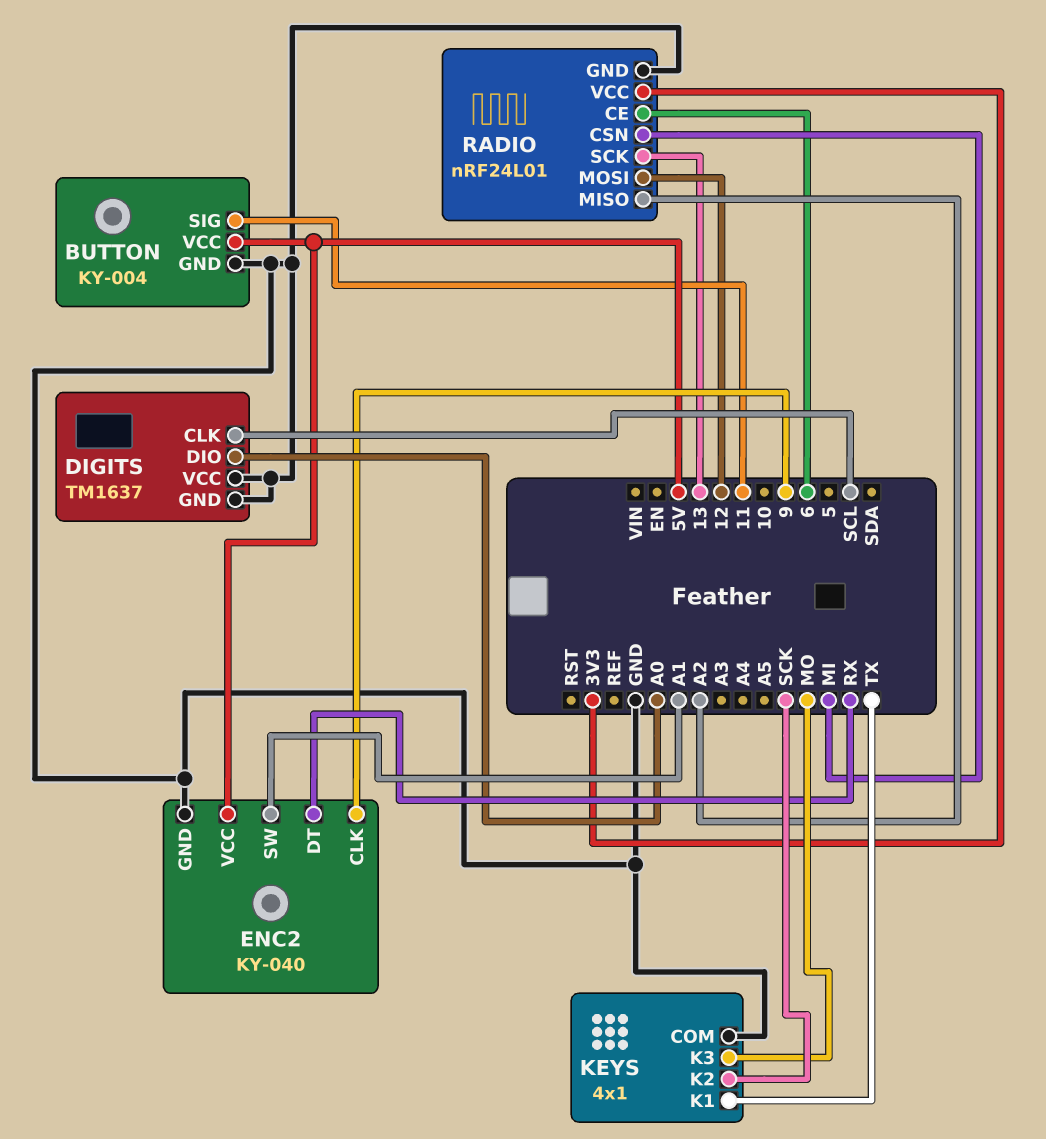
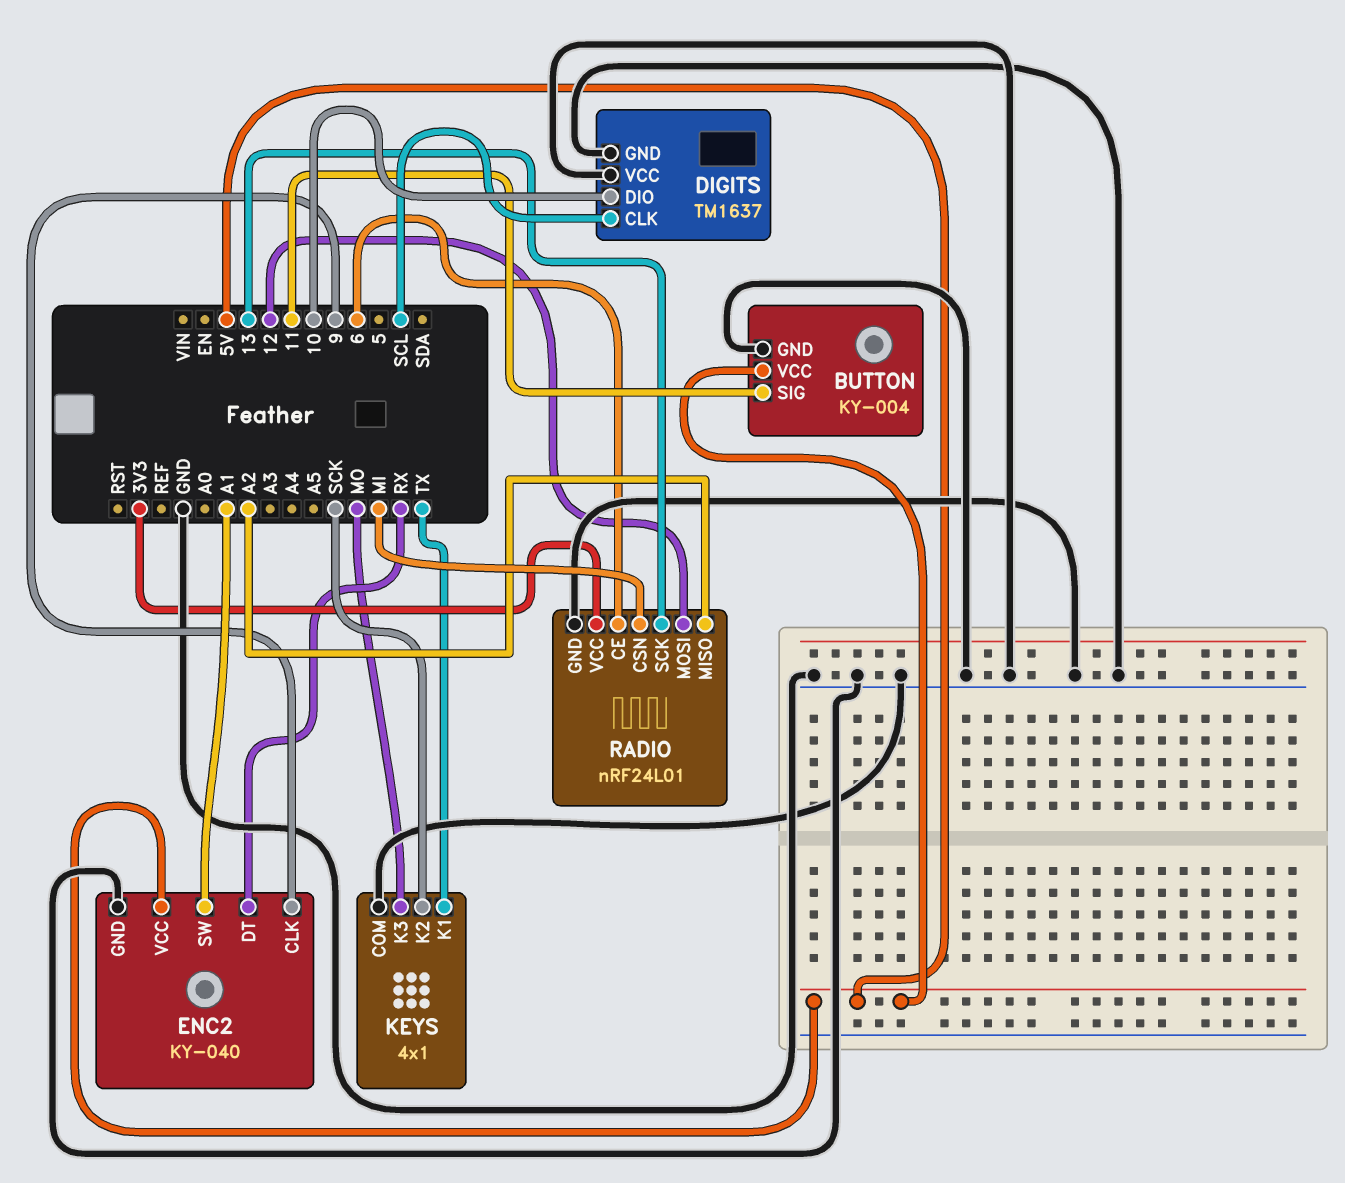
DIGITS pin DIO: A0 -> 10

